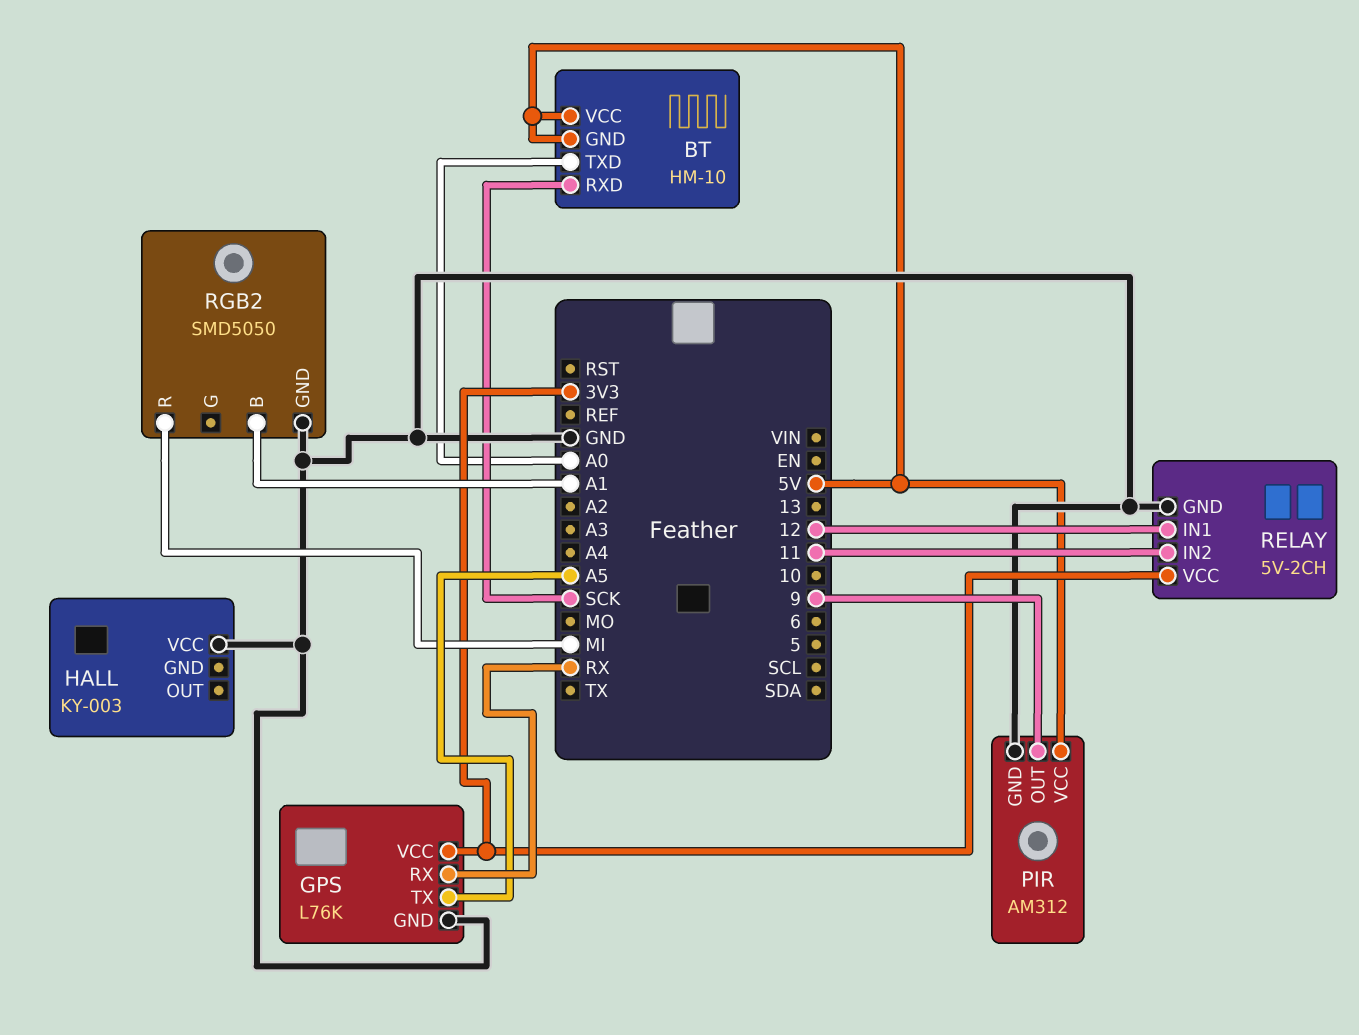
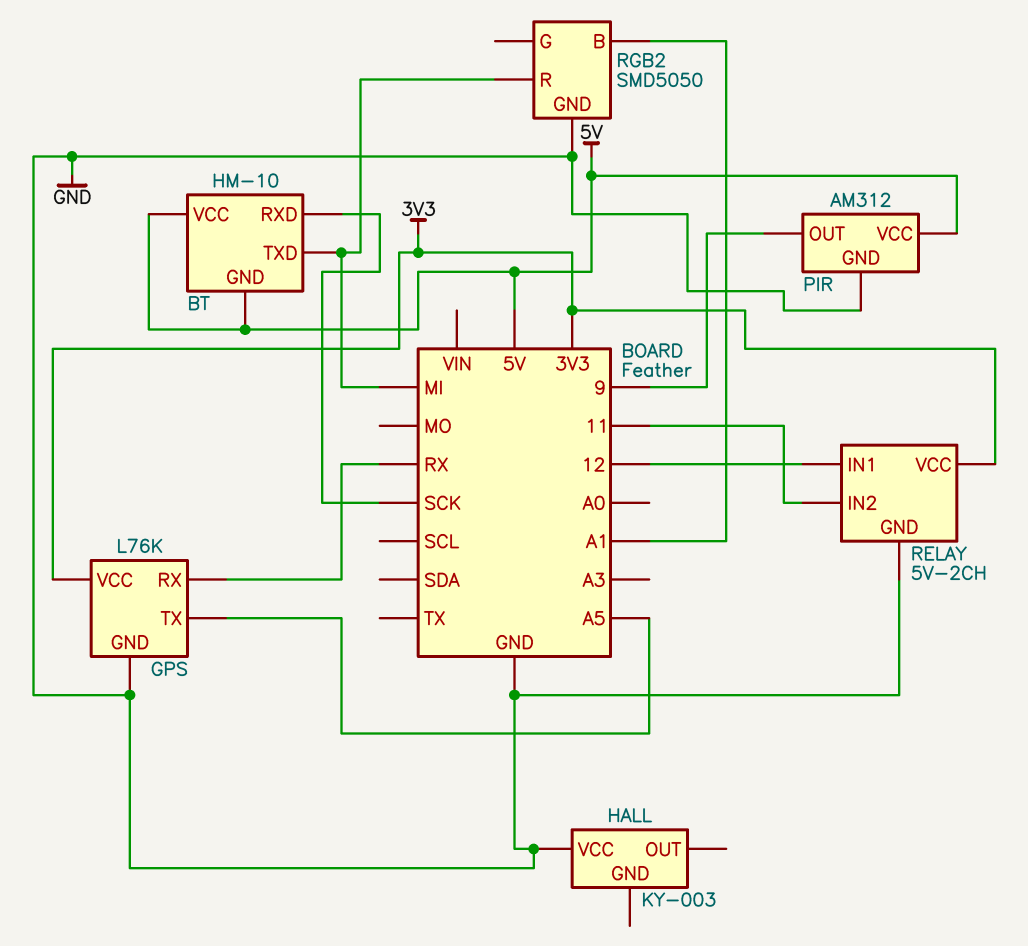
BT pin TXD: A0 -> MI

